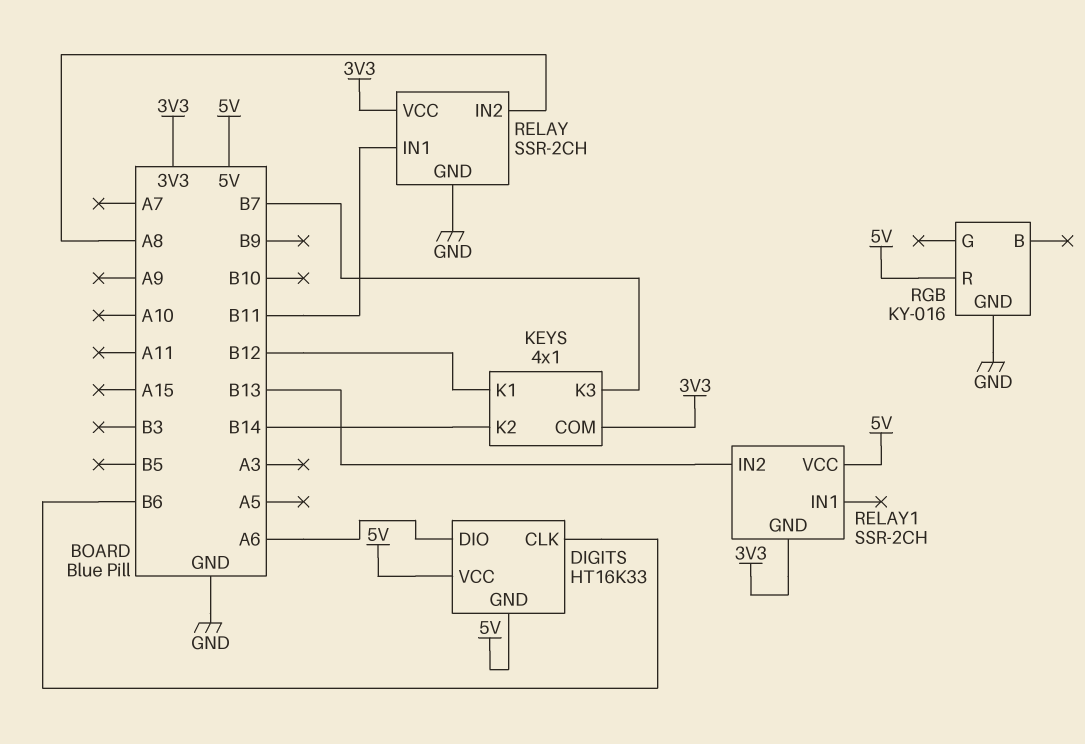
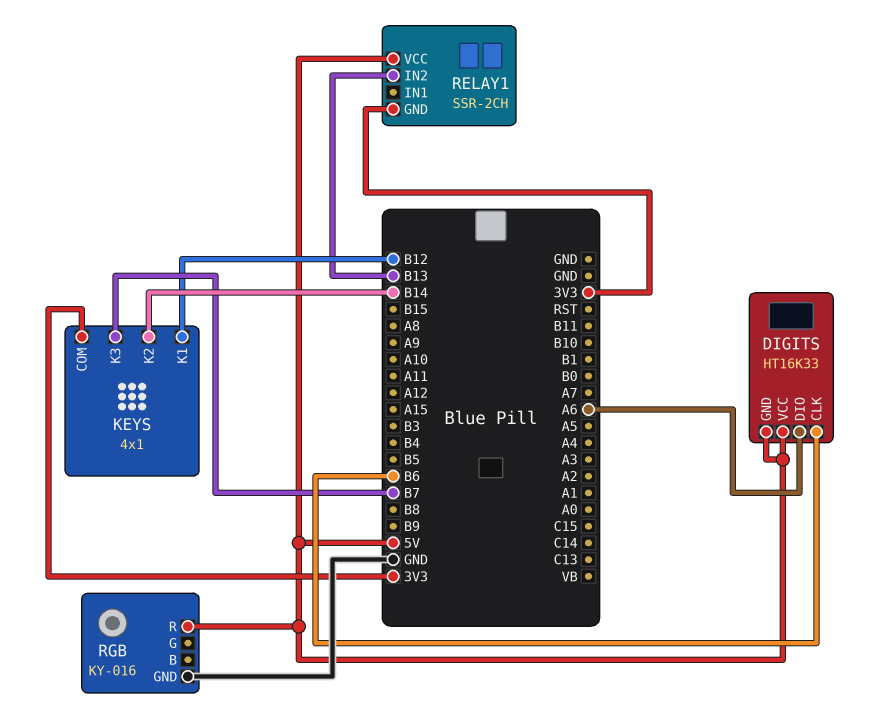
RELAY: SSR-2CH -> none
RELAY pin GND: GND -> none
RELAY pin IN1: B11 -> none
RELAY pin IN2: A8 -> none
RELAY pin VCC: 3V3 -> none

